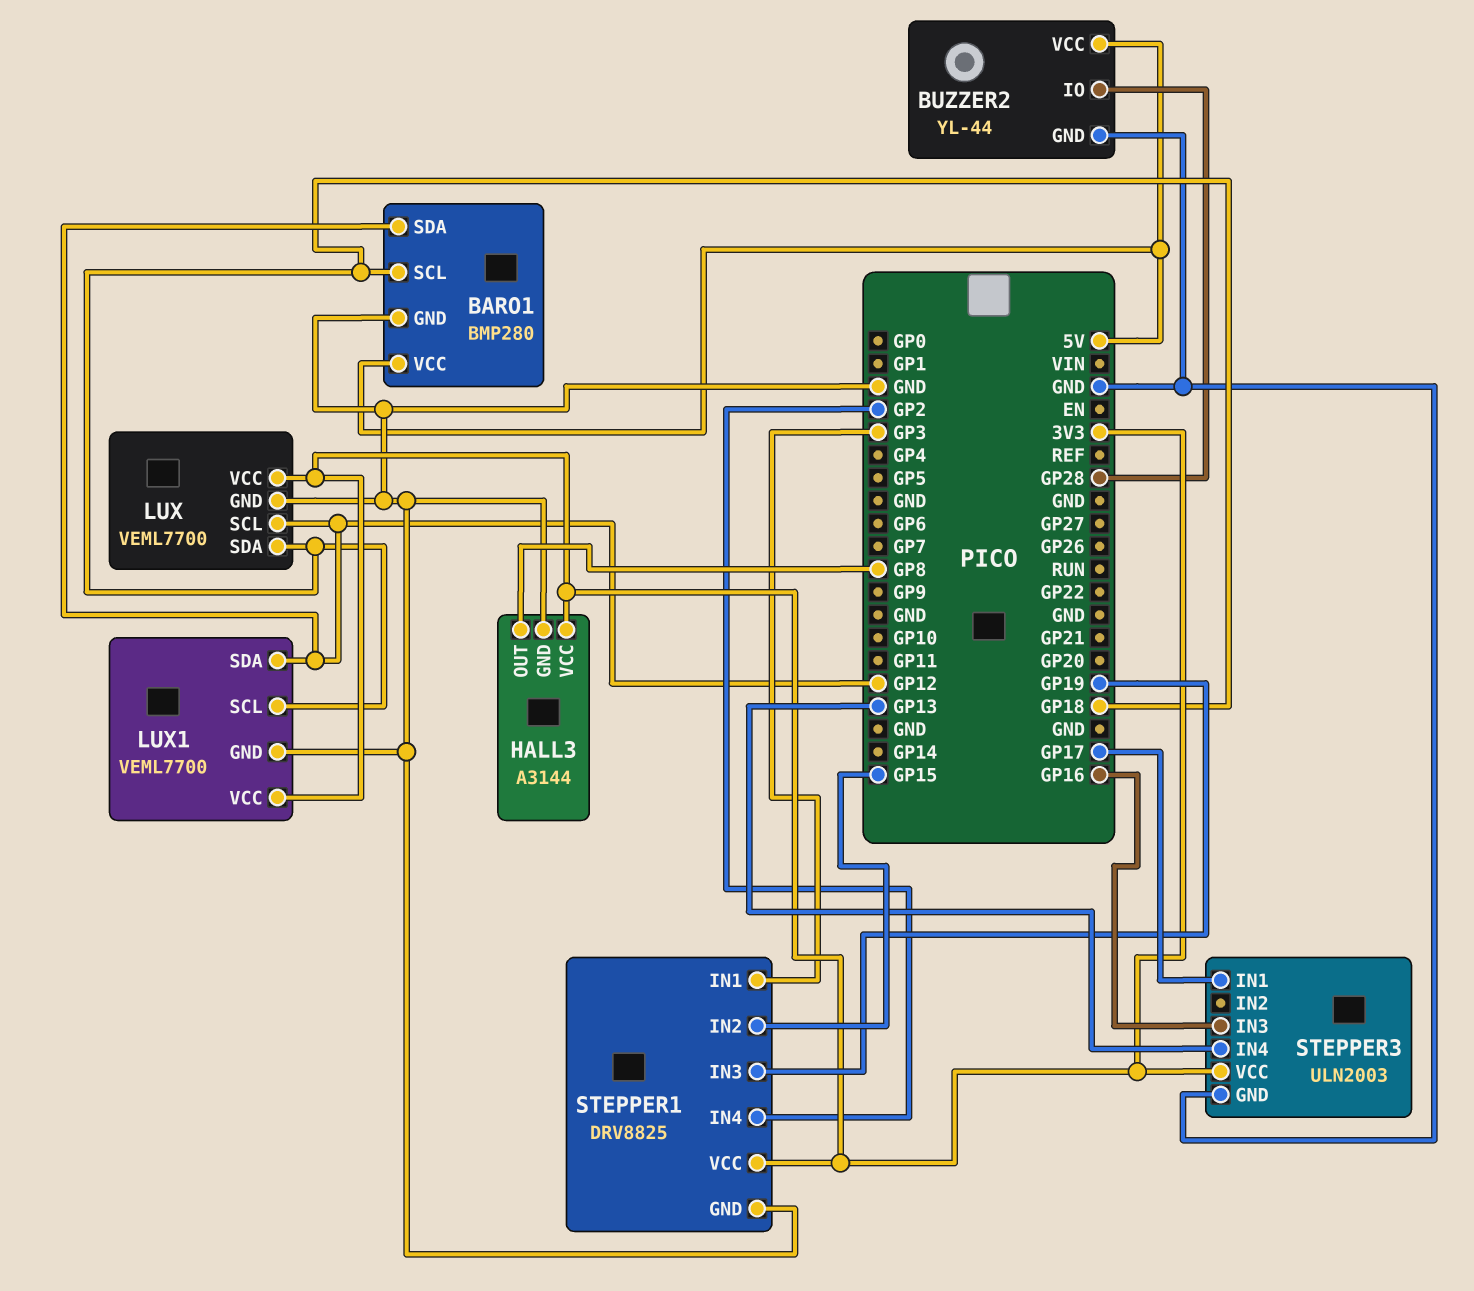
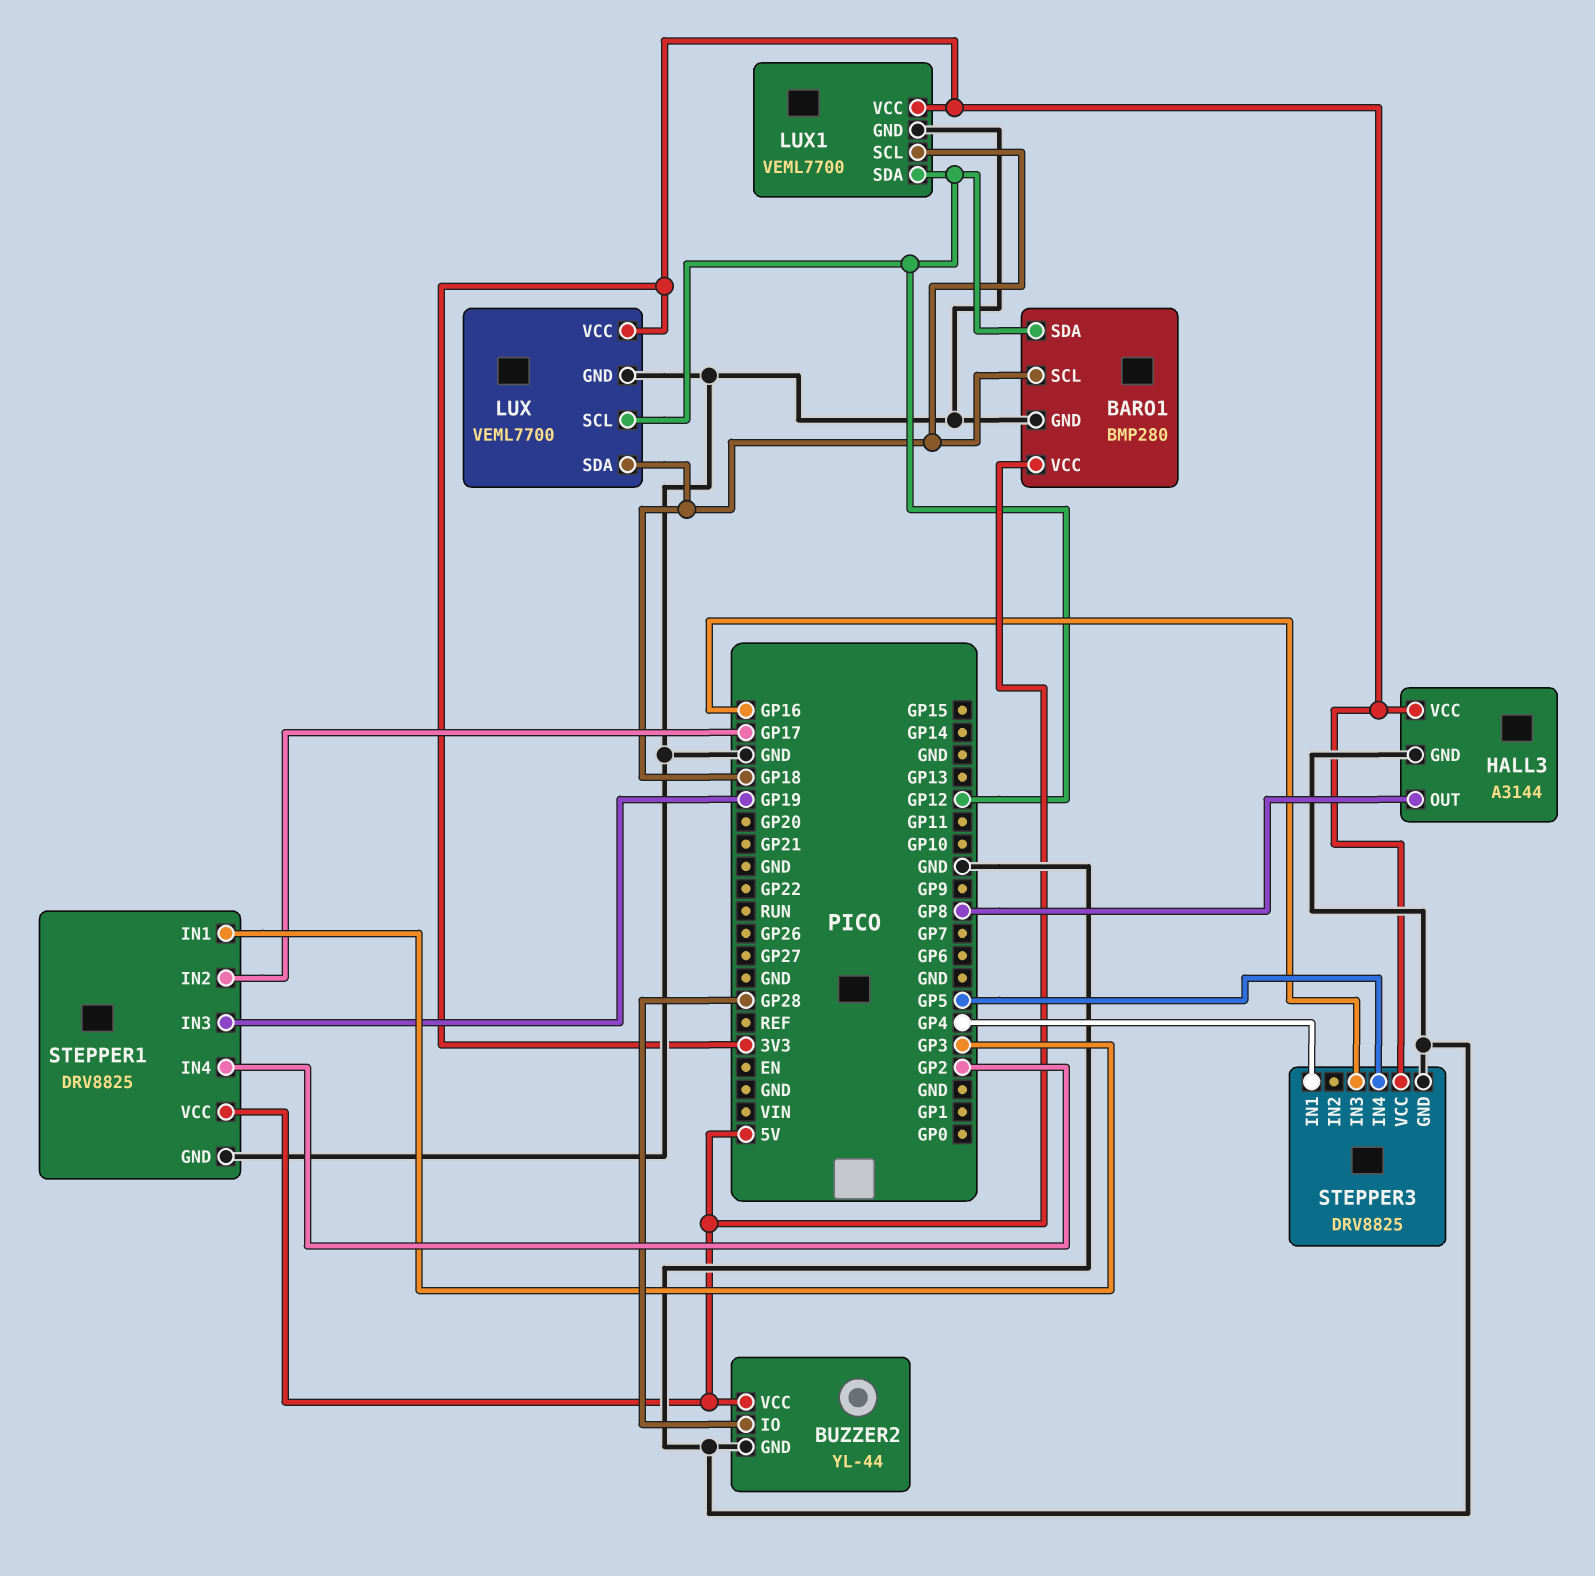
STEPPER1 pin IN2: GP15 -> GP17
STEPPER1 pin VCC: 3V3 -> 5V
STEPPER3: ULN2003 -> DRV8825
STEPPER3 pin IN1: GP17 -> GP4
STEPPER3 pin IN4: GP13 -> GP5

